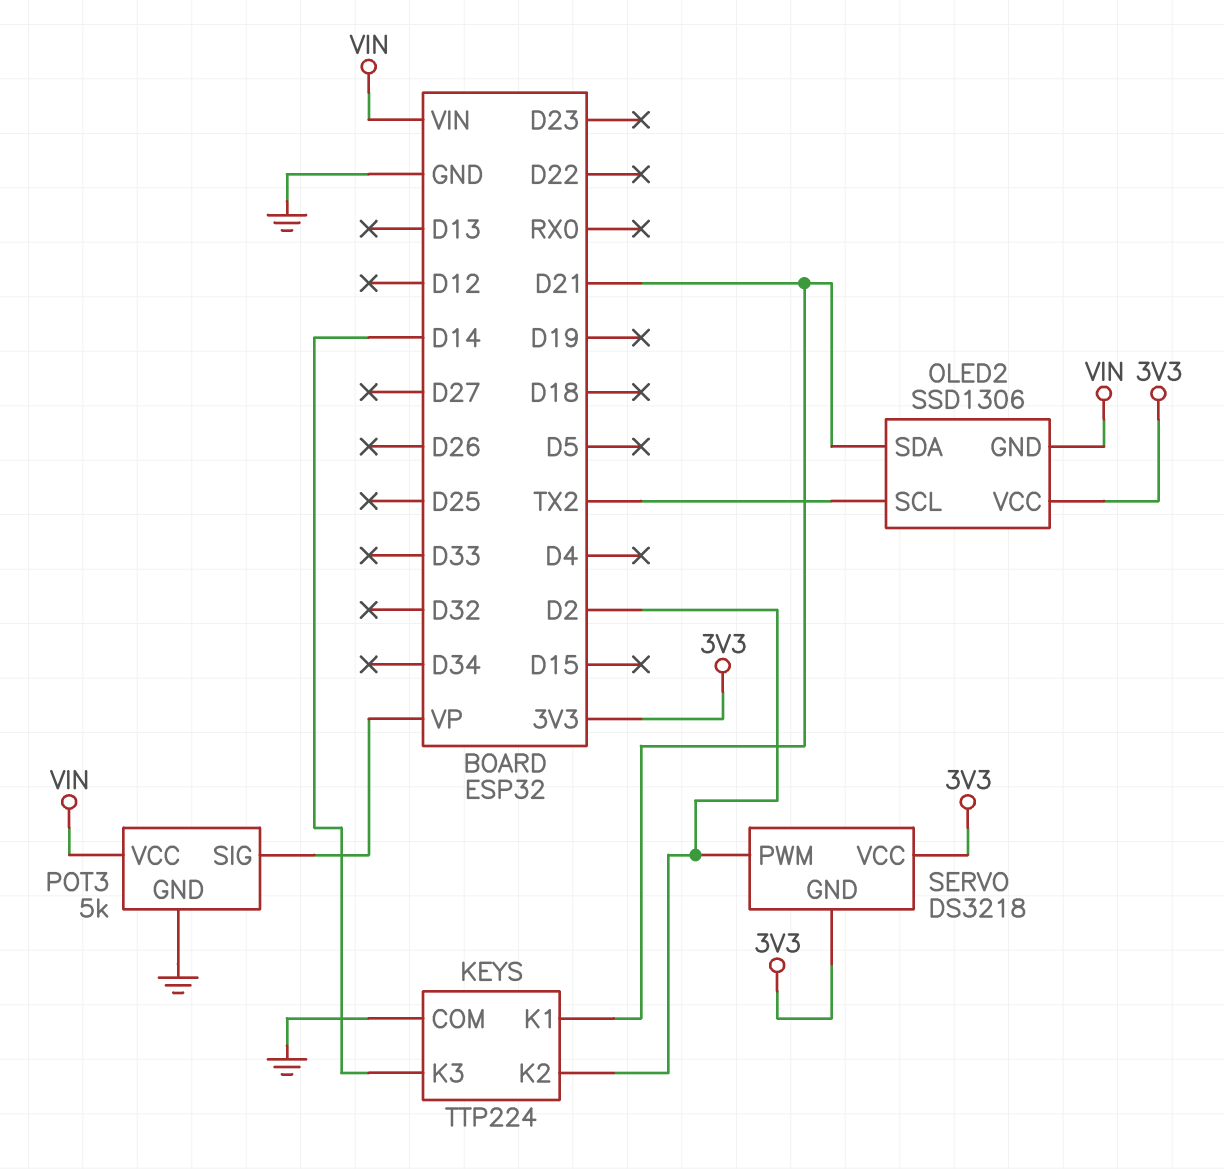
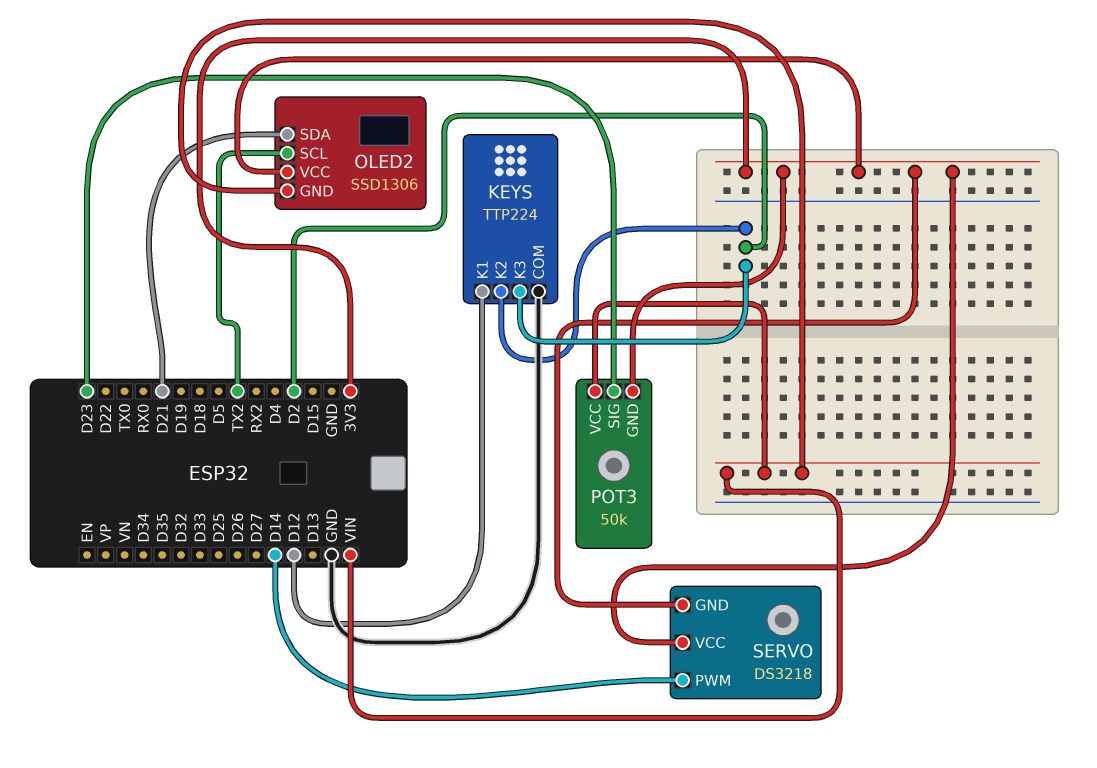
KEYS pin K1: D21 -> D12
KEYS pin K3: D14 -> D2
POT3: 5k -> 50k
POT3 pin GND: GND -> 3V3
POT3 pin SIG: VP -> D23
SERVO pin PWM: D2 -> D14

